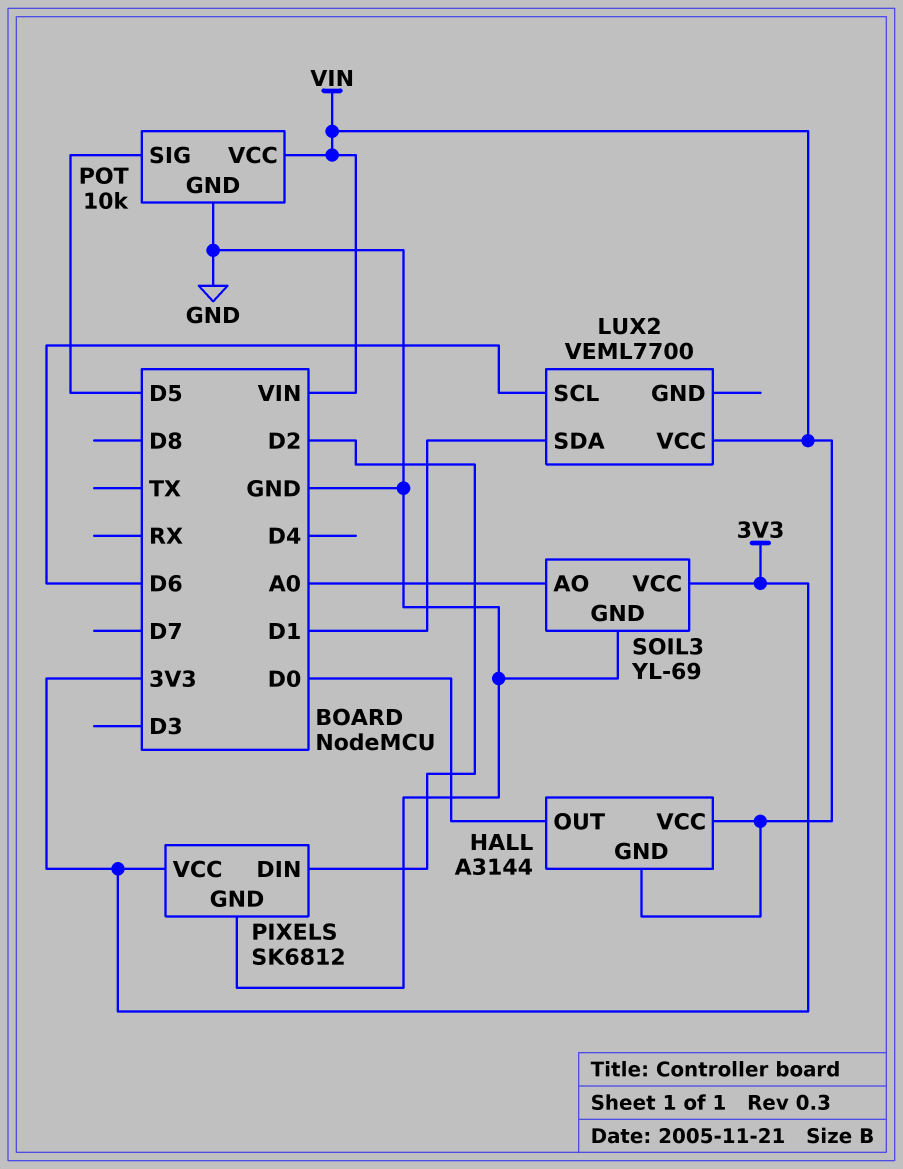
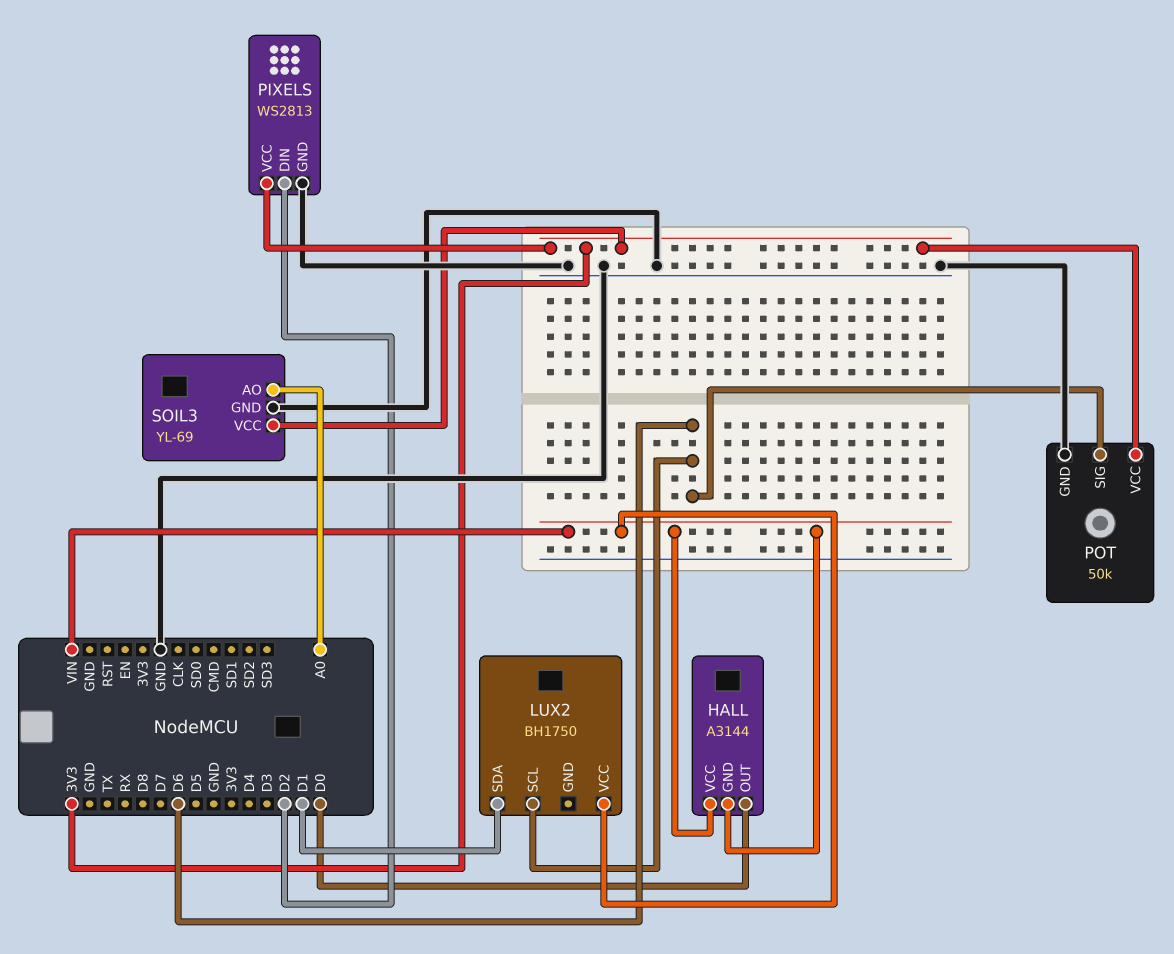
LUX2: VEML7700 -> BH1750
PIXELS: SK6812 -> WS2813
POT: 10k -> 50k
POT pin SIG: D5 -> D6
POT pin VCC: VIN -> 3V3

